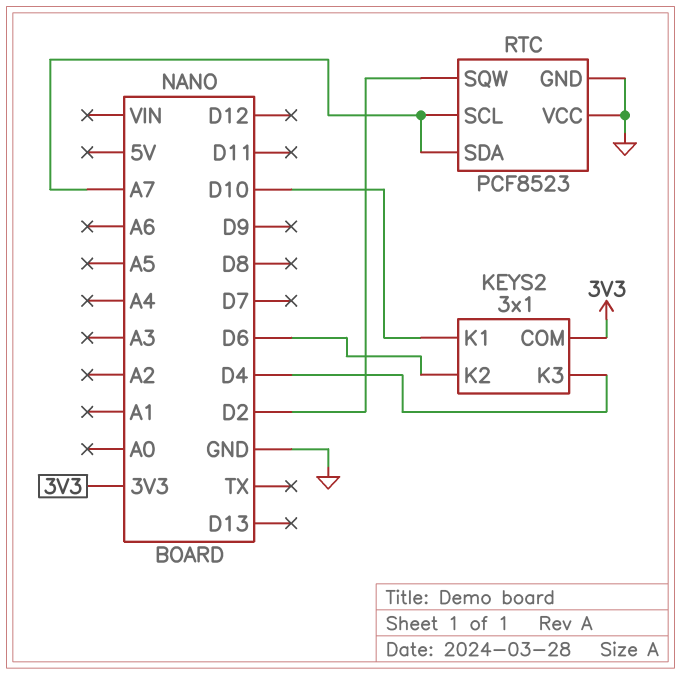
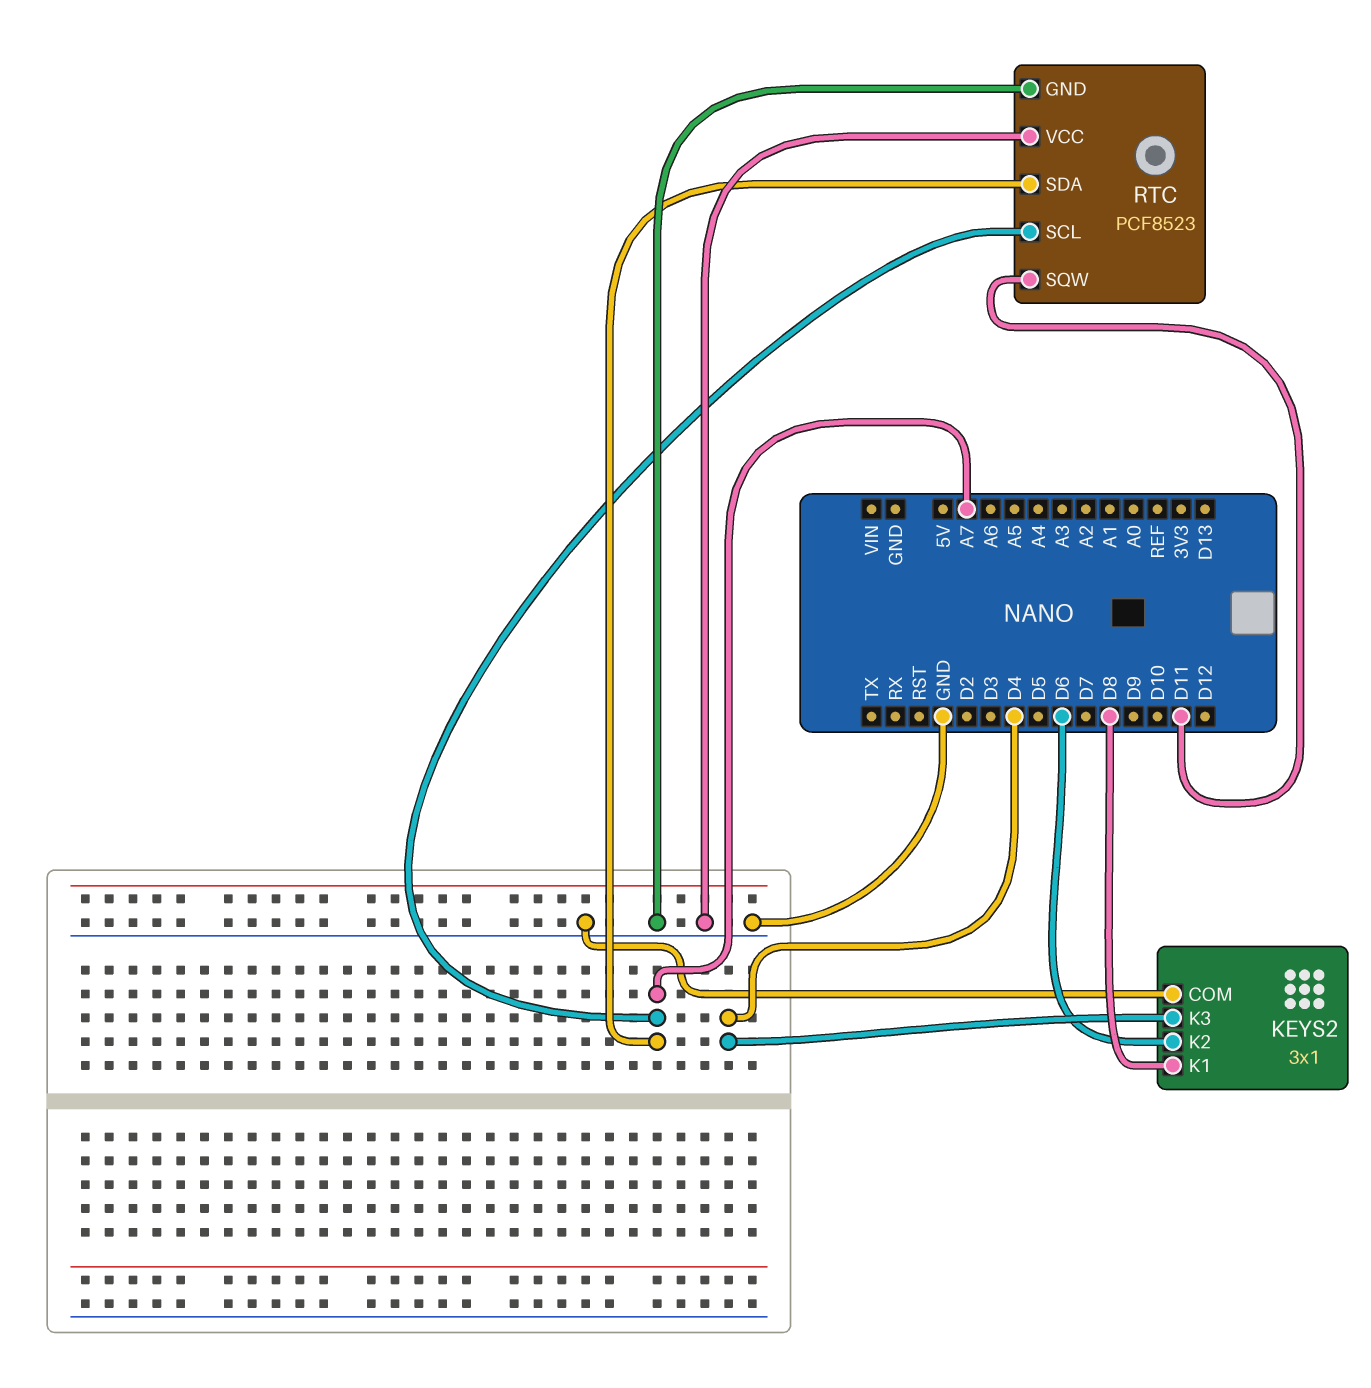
KEYS2 pin COM: 3V3 -> GND
KEYS2 pin K1: D10 -> D8
RTC pin SQW: D2 -> D11

